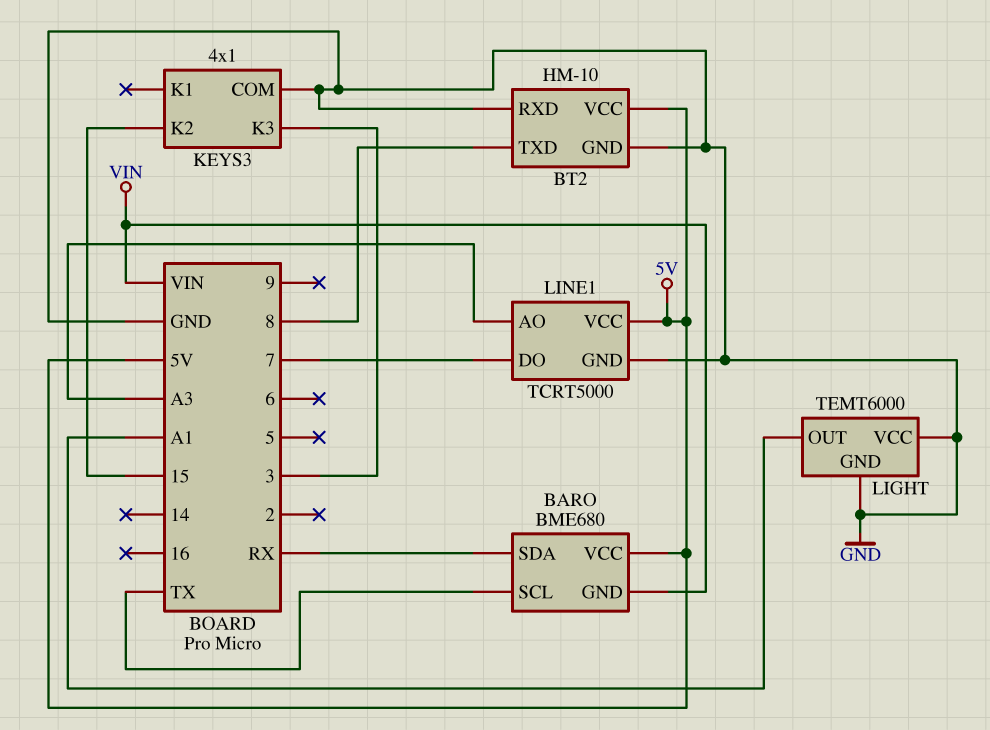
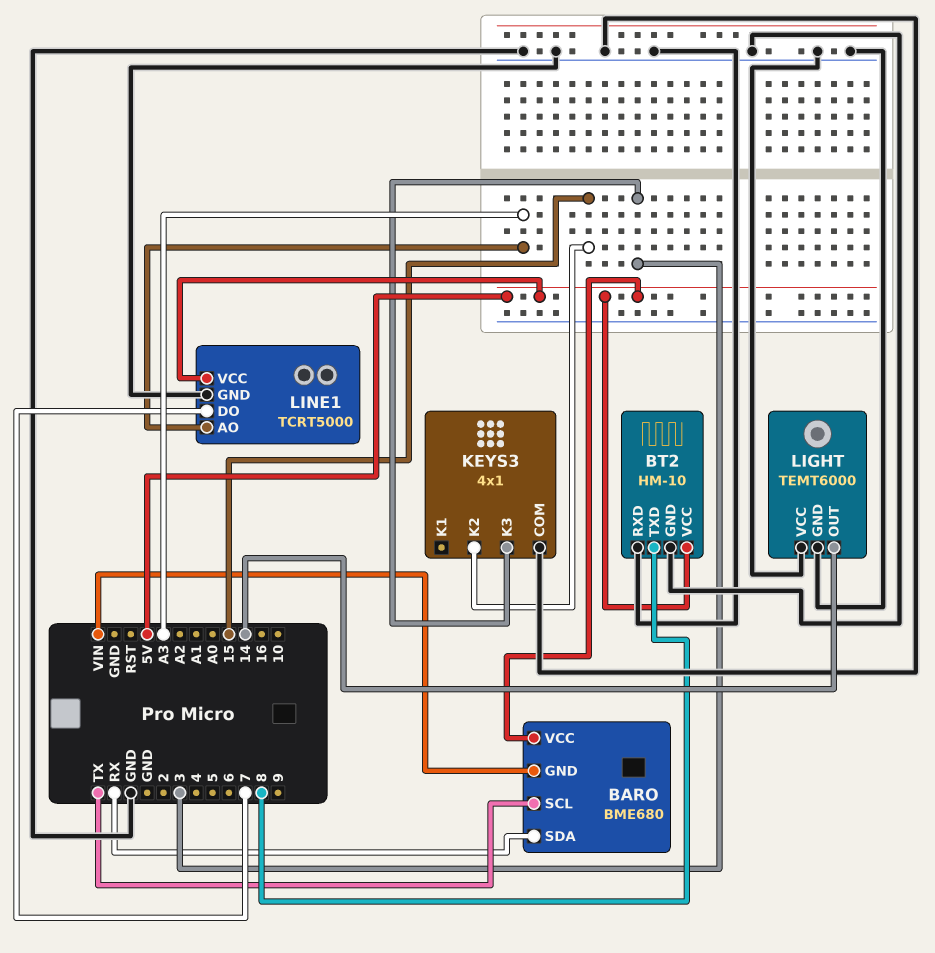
LIGHT pin OUT: A1 -> 14

